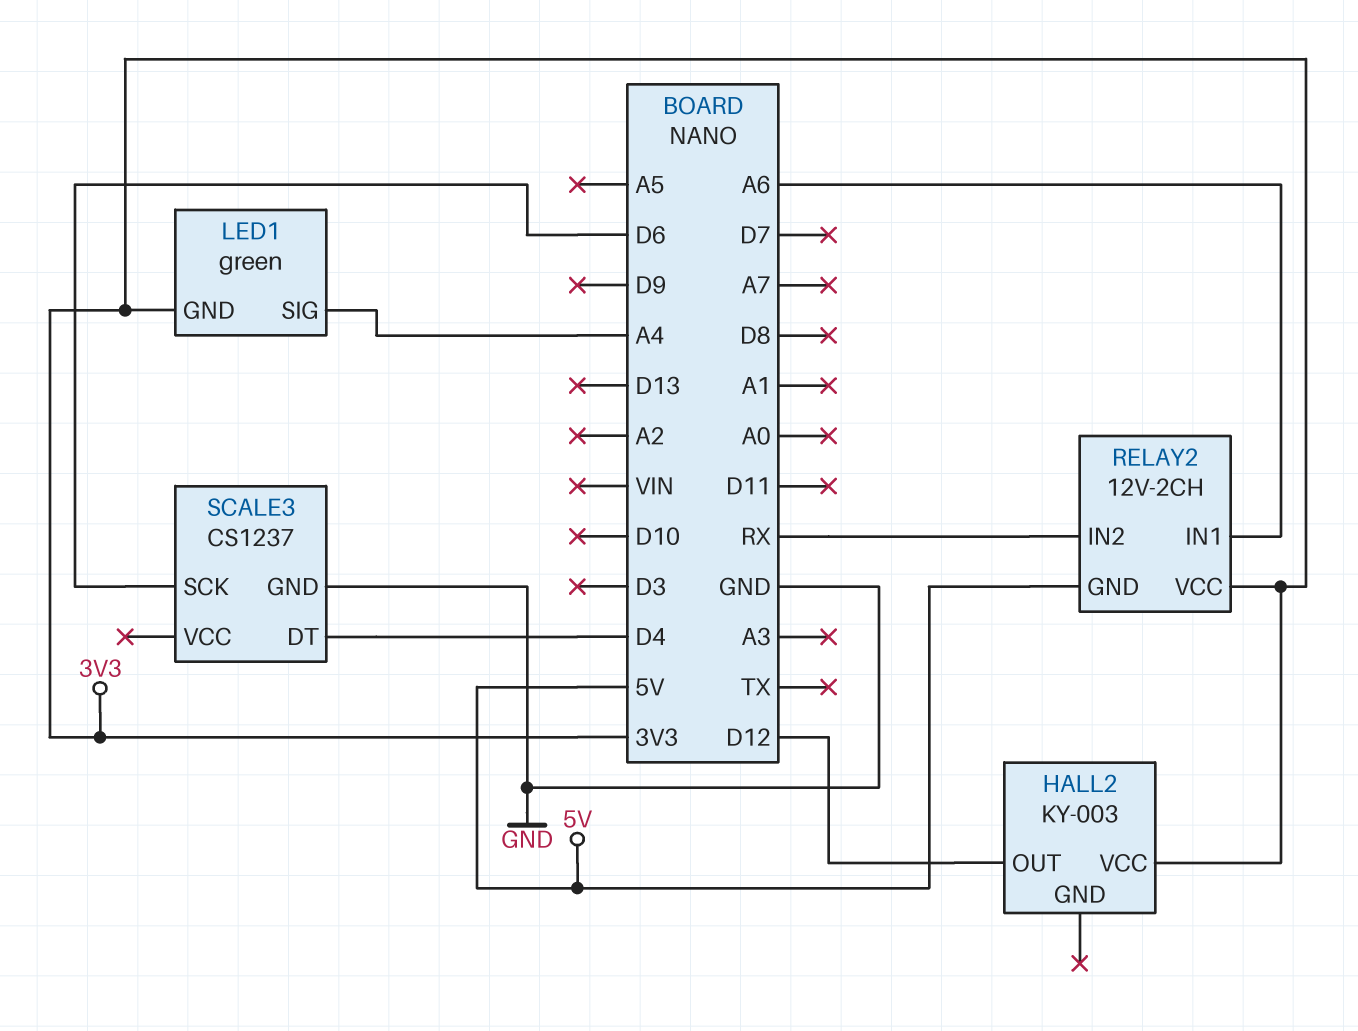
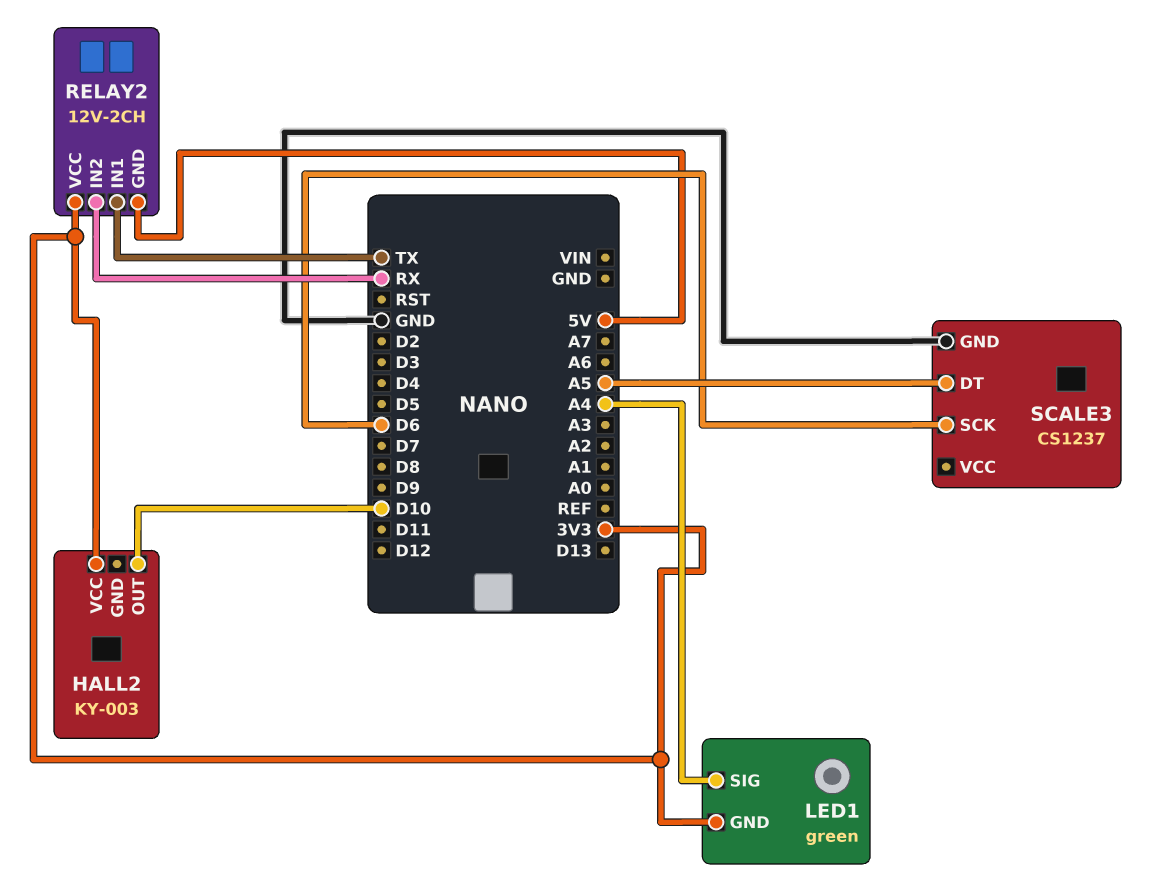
HALL2 pin OUT: D12 -> D10
RELAY2 pin IN1: A6 -> TX
SCALE3 pin DT: D4 -> A5

